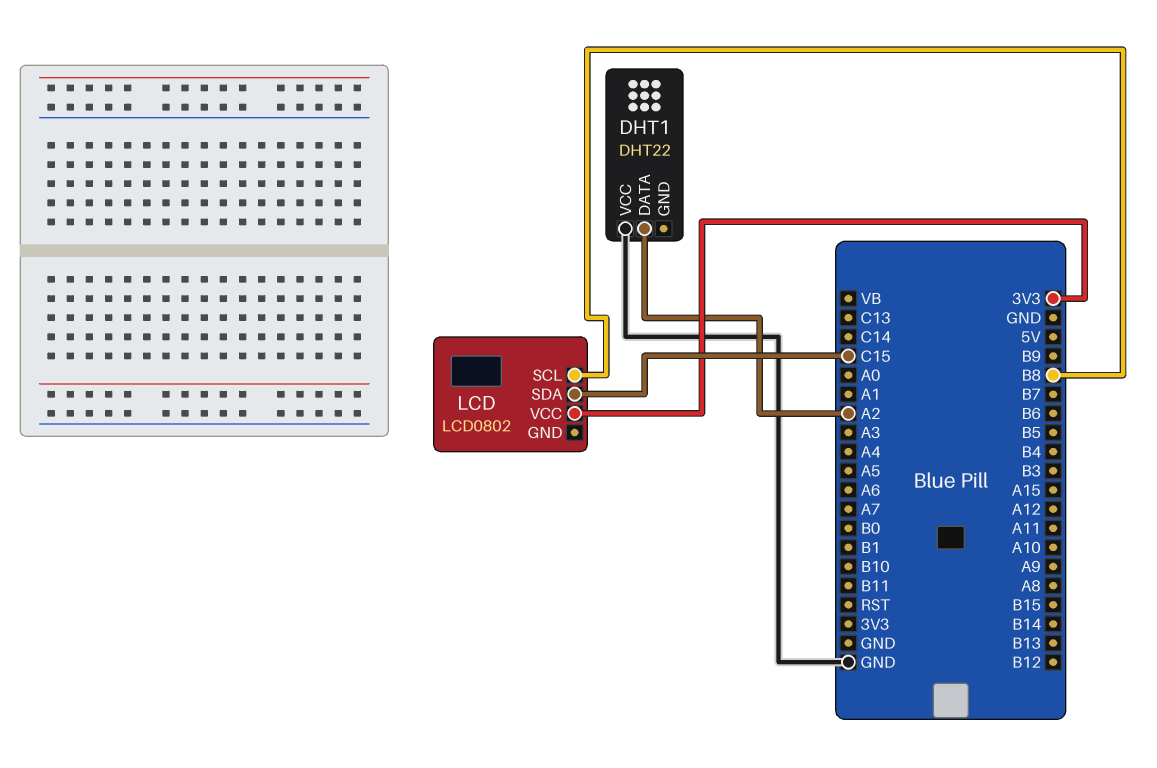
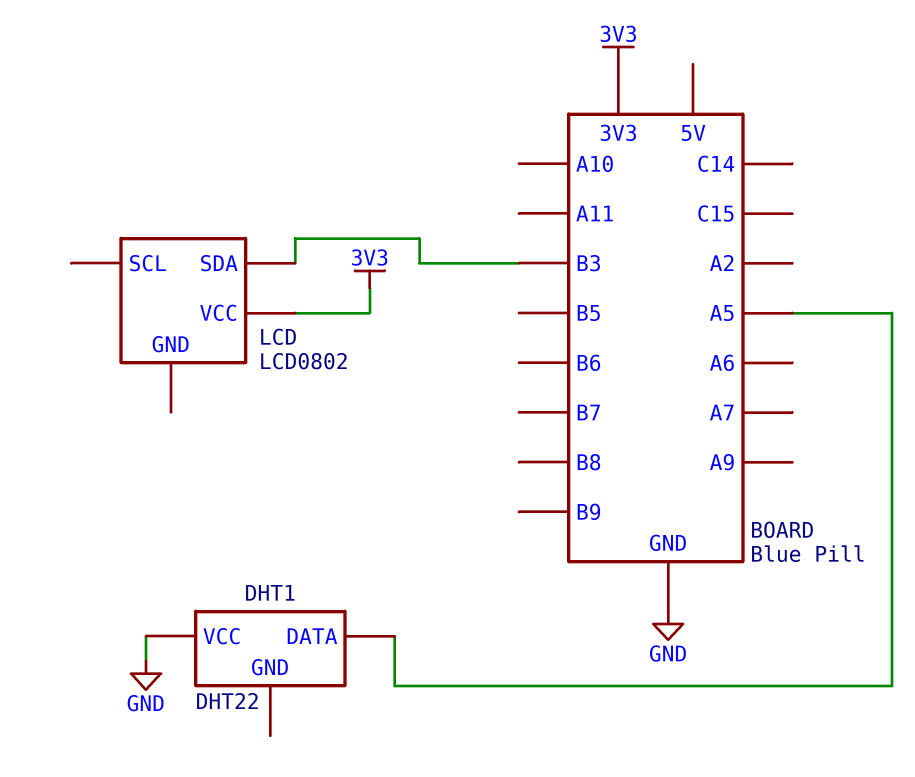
DHT1 pin DATA: A2 -> A5
LCD pin SCL: B8 -> none
LCD pin SDA: C15 -> B3

